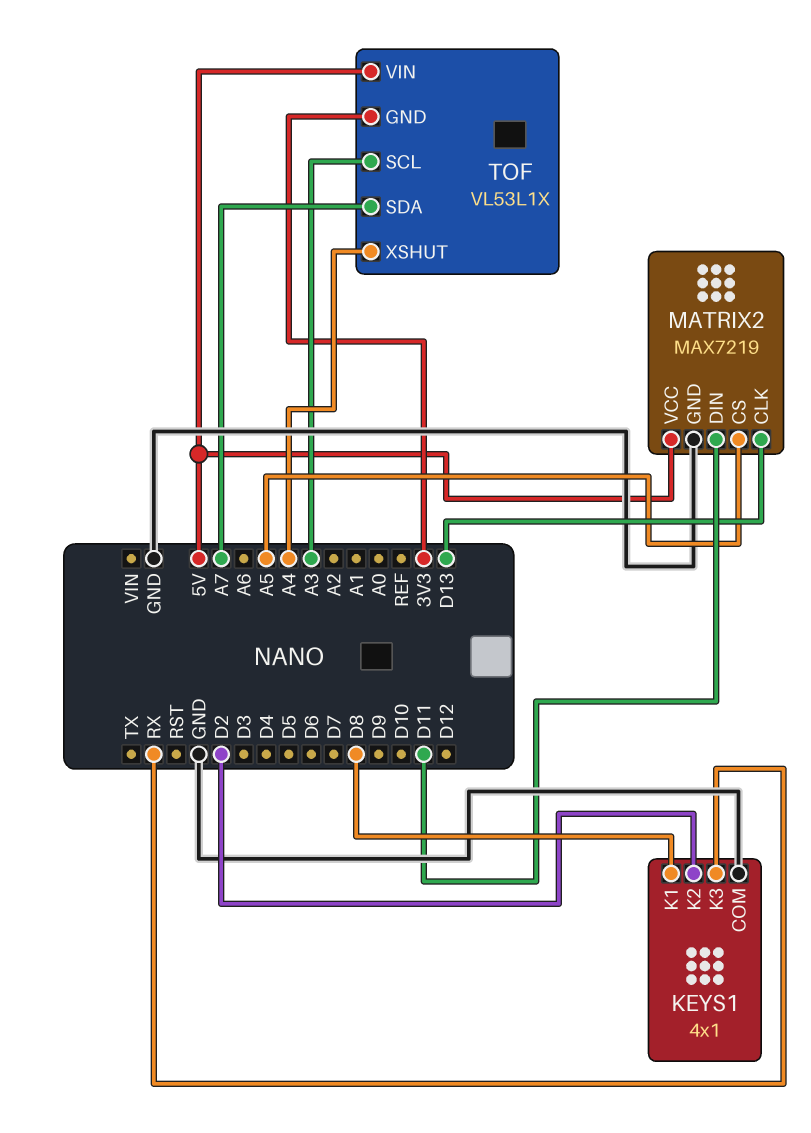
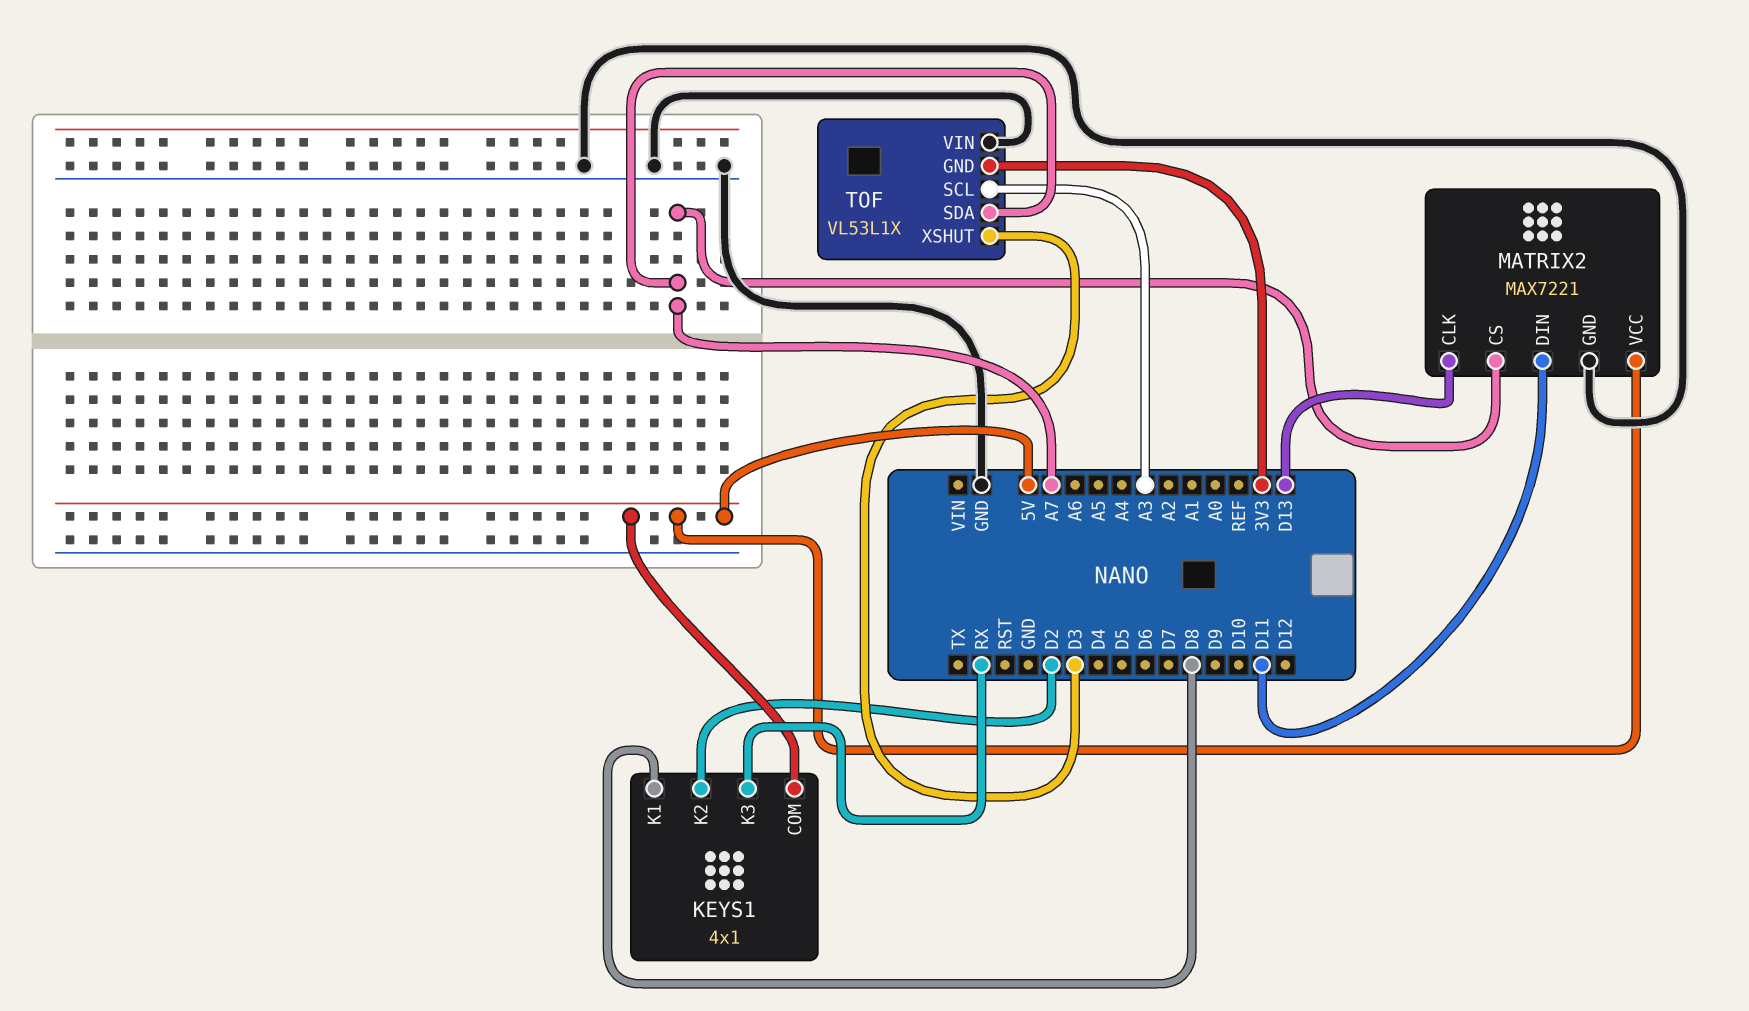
KEYS1 pin COM: GND -> 5V
MATRIX2: MAX7219 -> MAX7221
MATRIX2 pin CS: A5 -> A7
TOF pin VIN: 5V -> GND
TOF pin XSHUT: A4 -> D3

